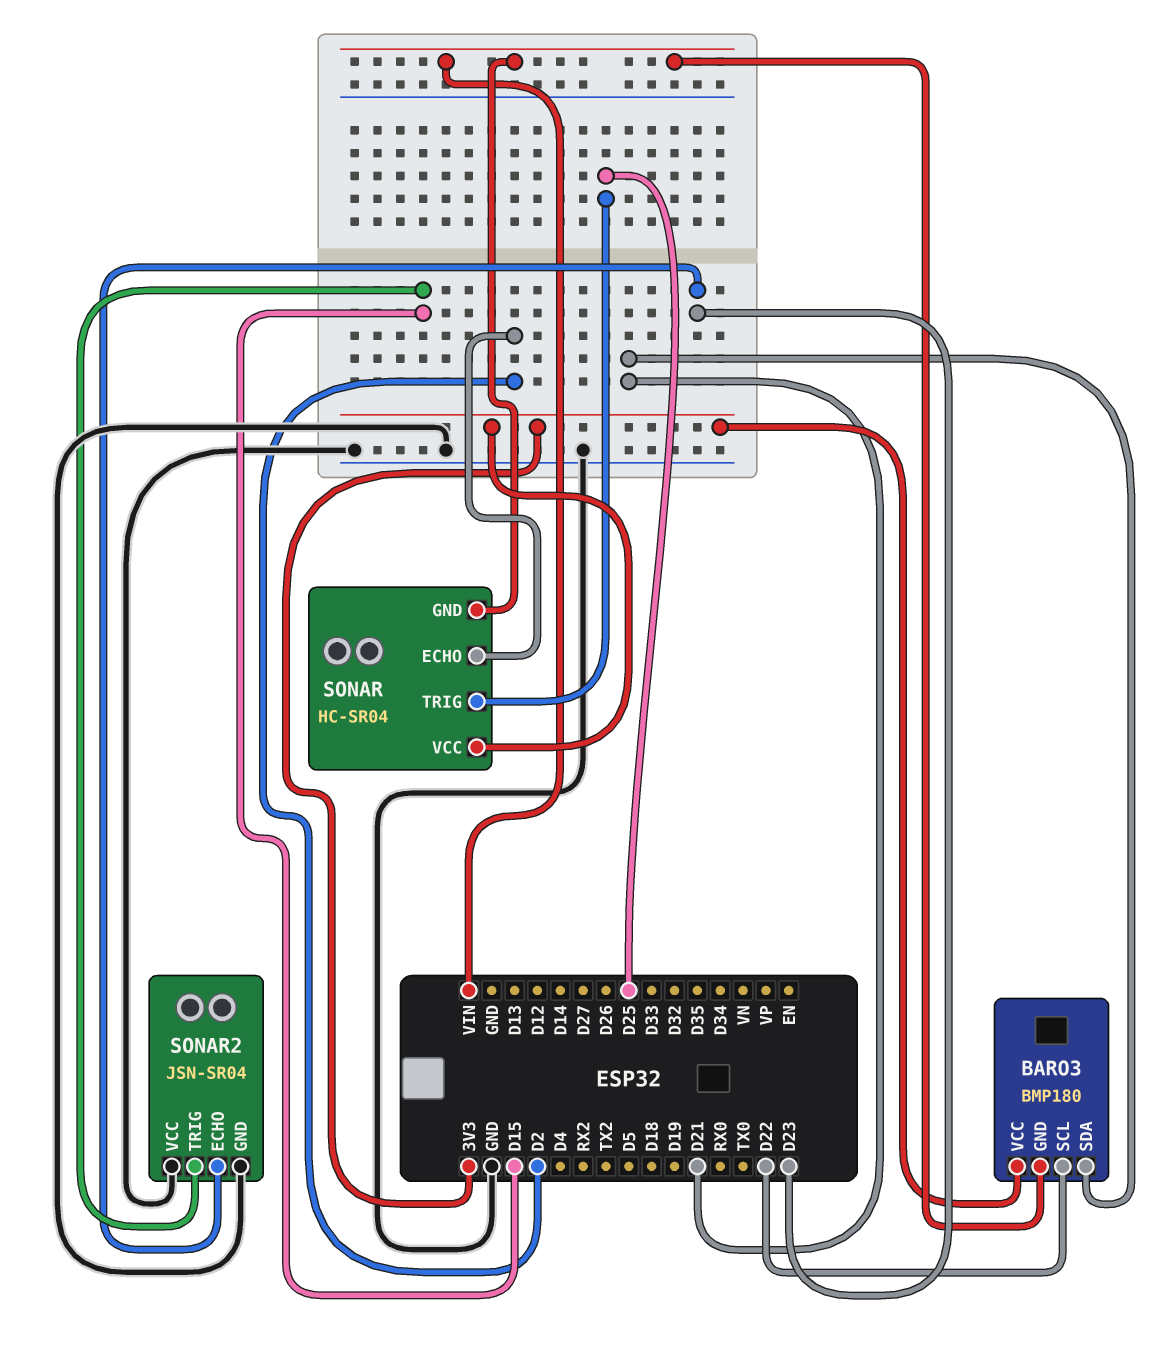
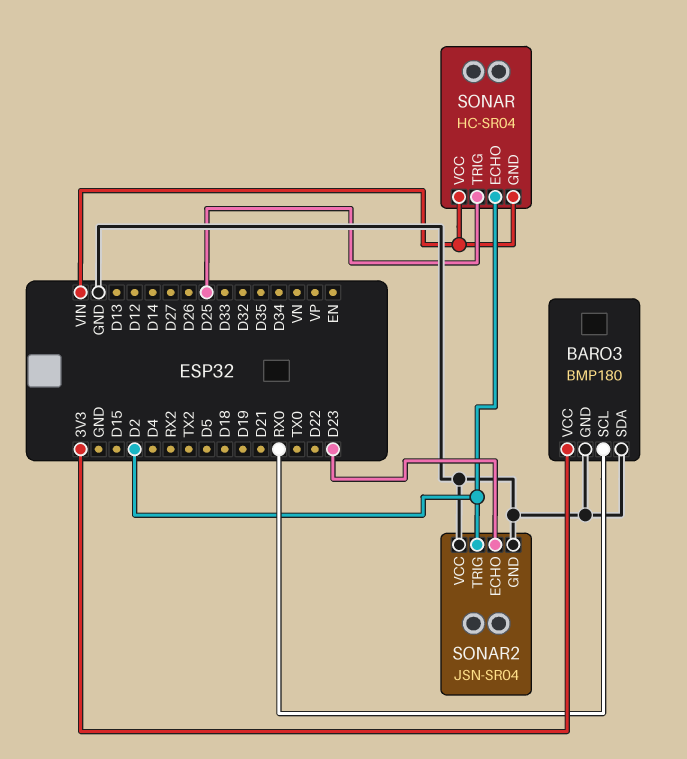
BARO3 pin GND: VIN -> GND
BARO3 pin SCL: D22 -> RX0
BARO3 pin SDA: D21 -> GND
SONAR pin VCC: 3V3 -> VIN
SONAR2 pin TRIG: D15 -> D2

